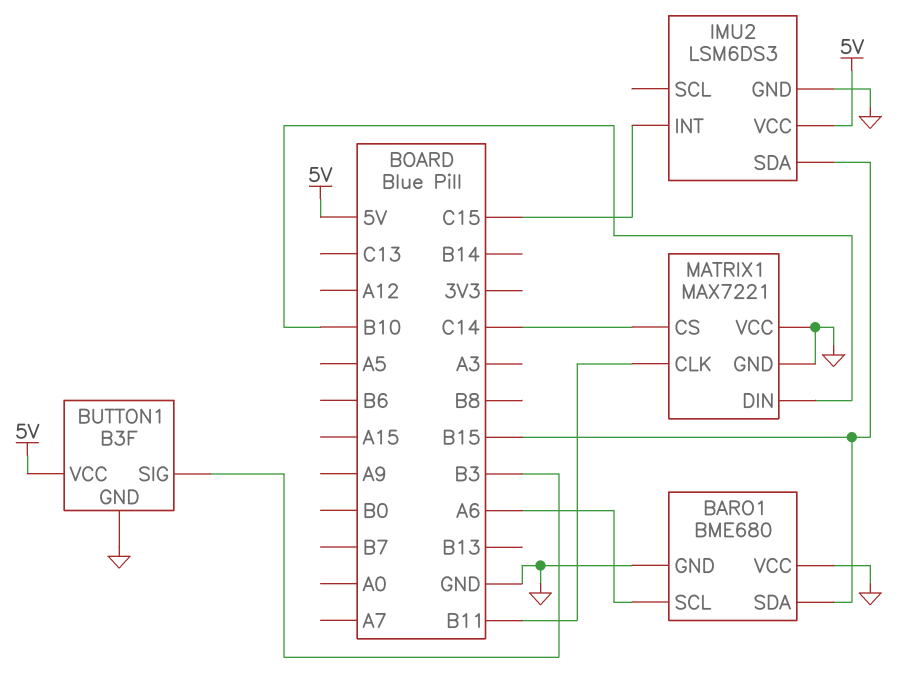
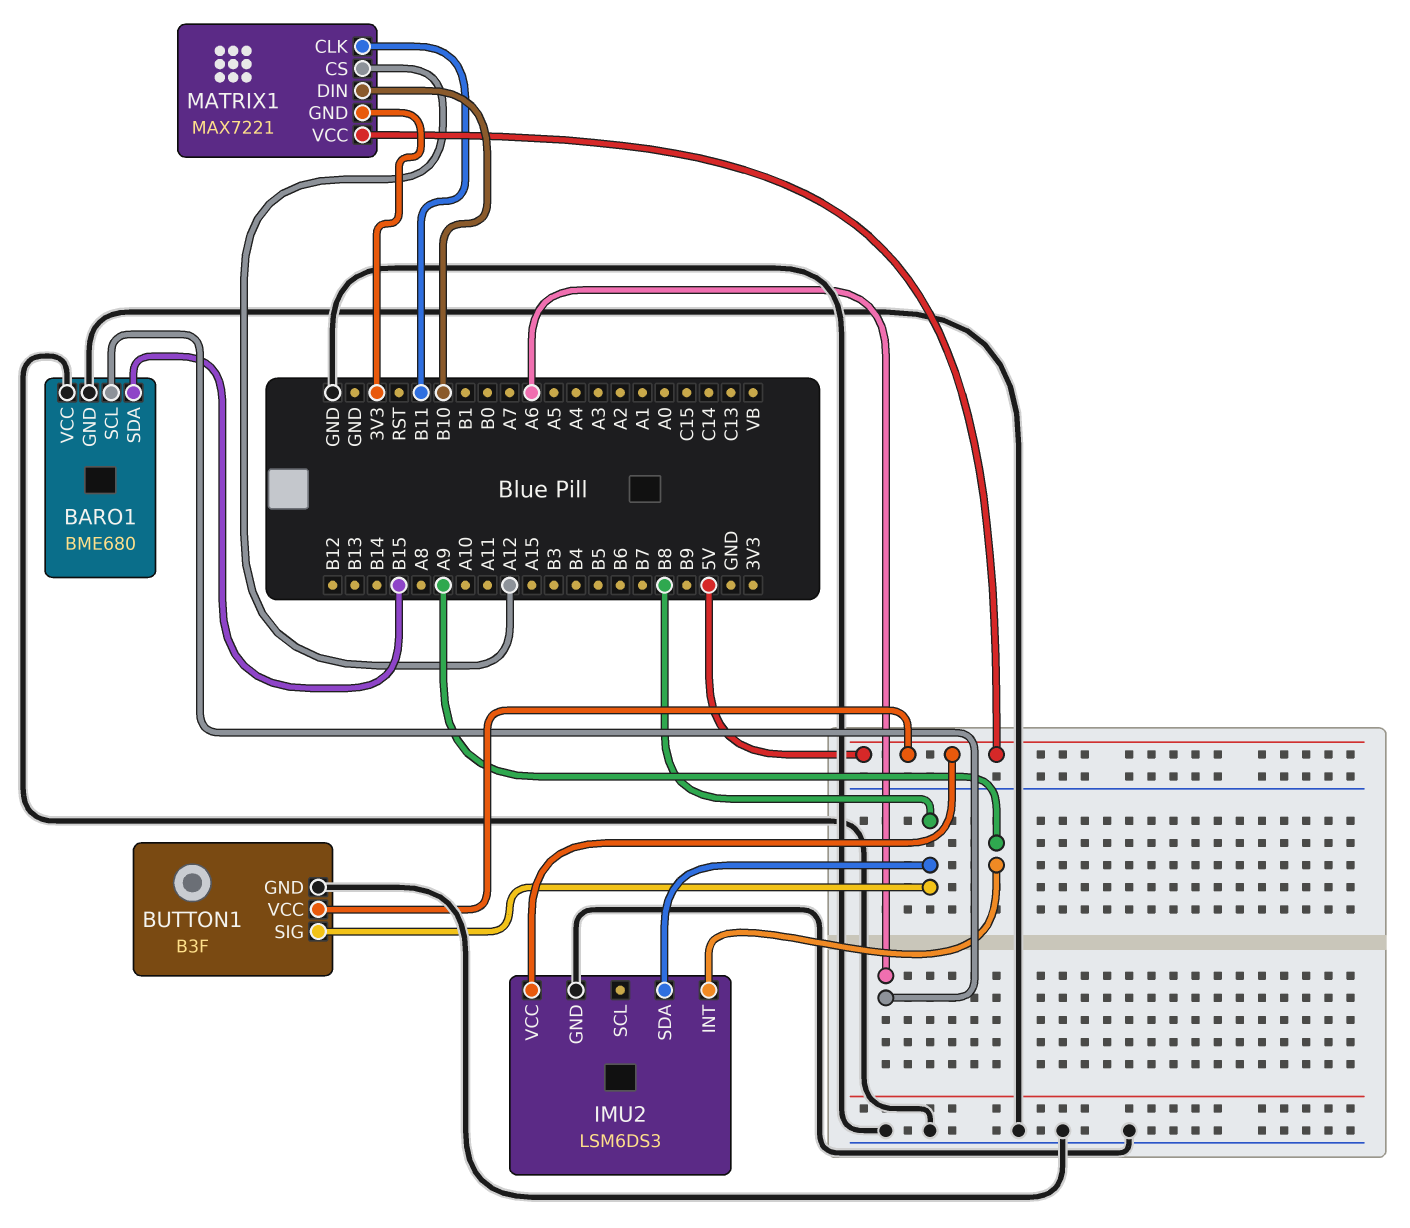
BUTTON1 pin SIG: B3 -> B8
IMU2 pin INT: C15 -> A9
IMU2 pin SDA: B15 -> B8
MATRIX1 pin CS: C14 -> A12
MATRIX1 pin GND: GND -> 3V3
MATRIX1 pin VCC: GND -> 5V

